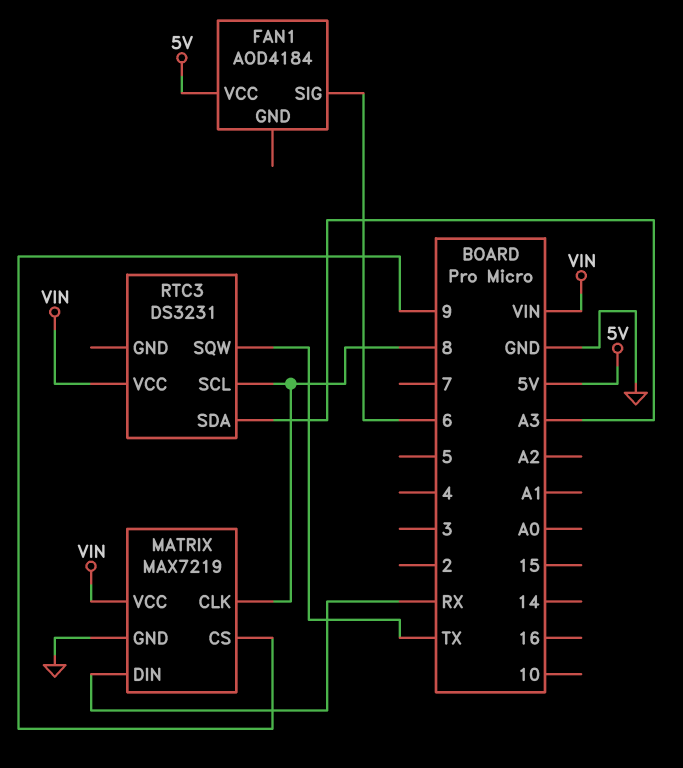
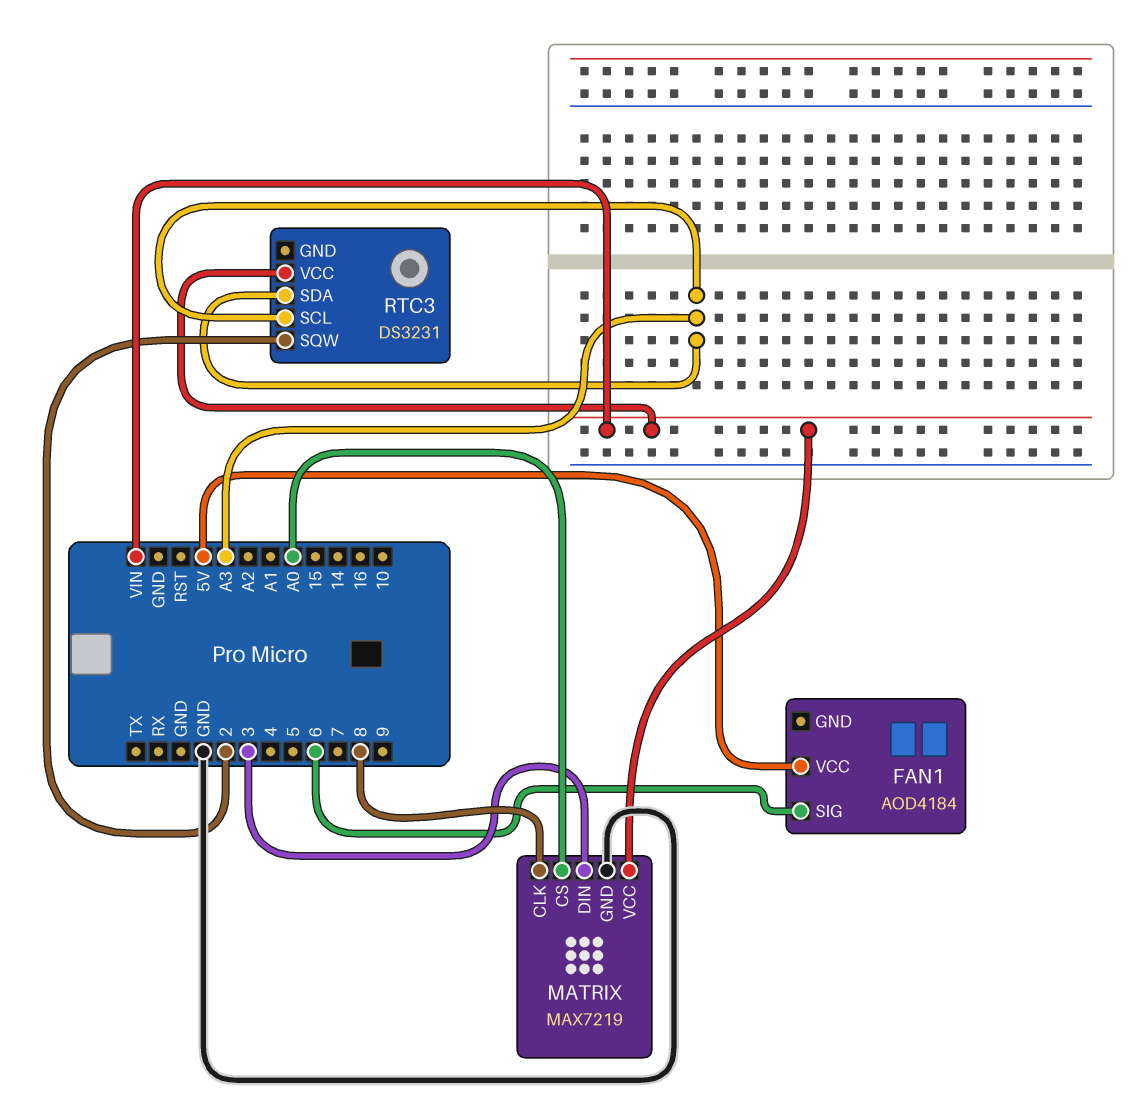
MATRIX pin CS: 9 -> A0
MATRIX pin DIN: RX -> 3
RTC3 pin SCL: 8 -> A3
RTC3 pin SQW: TX -> 2

